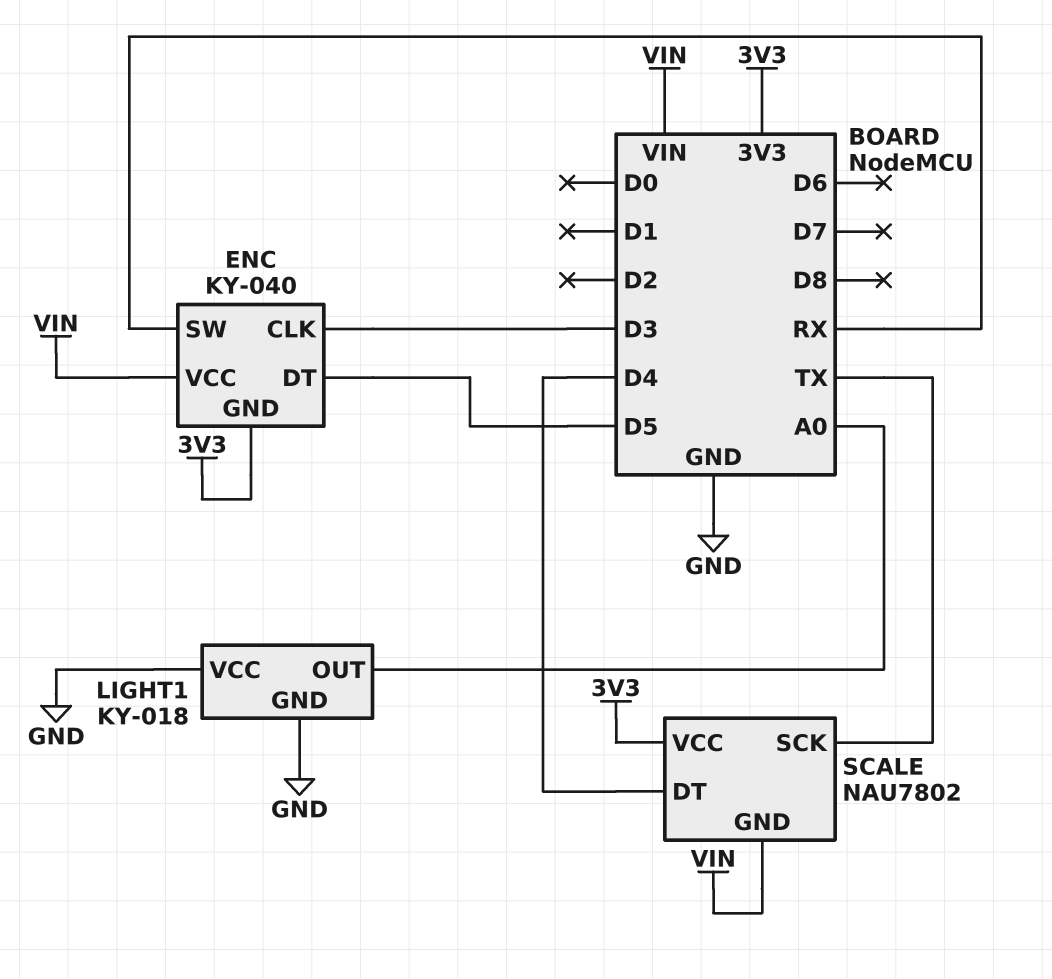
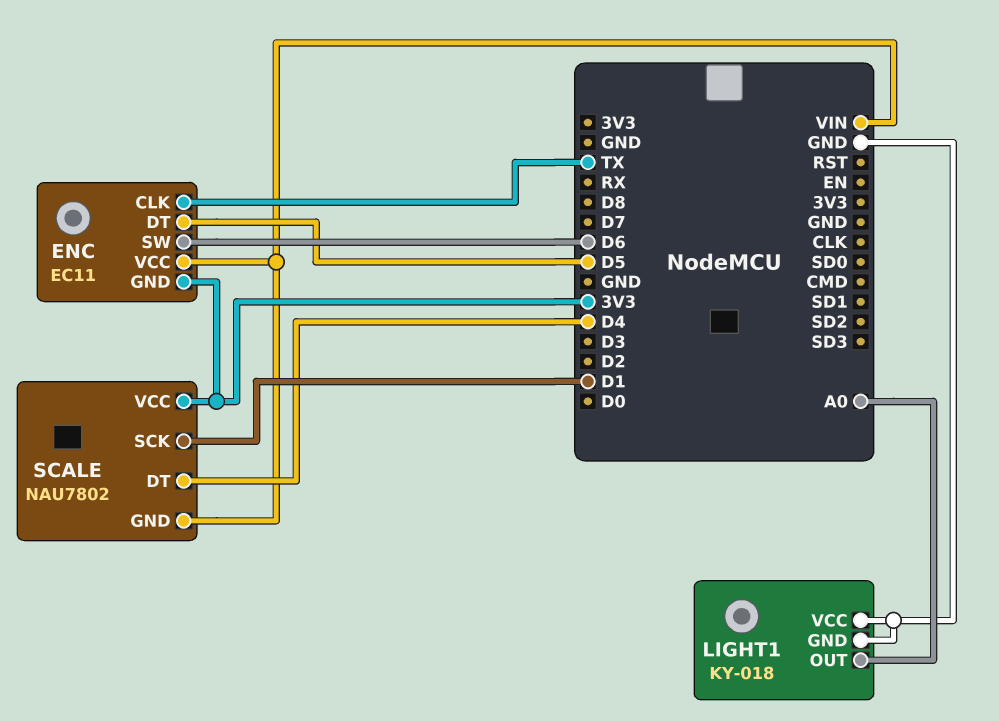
ENC: KY-040 -> EC11
ENC pin CLK: D3 -> TX
ENC pin SW: RX -> D6
SCALE pin SCK: TX -> D1

